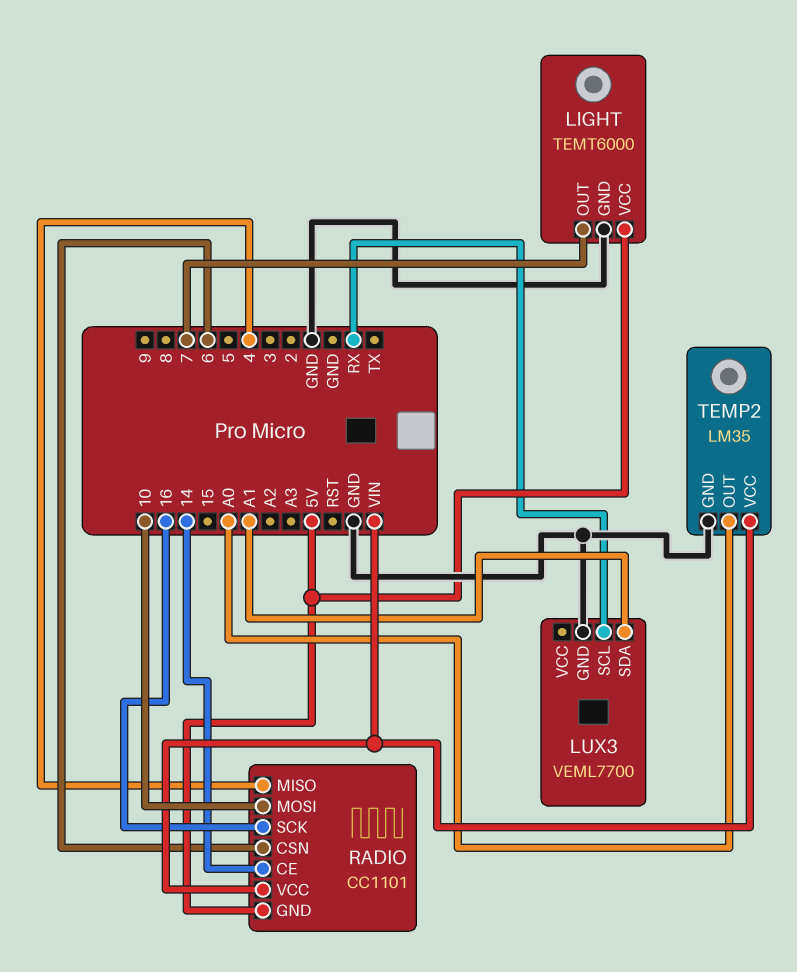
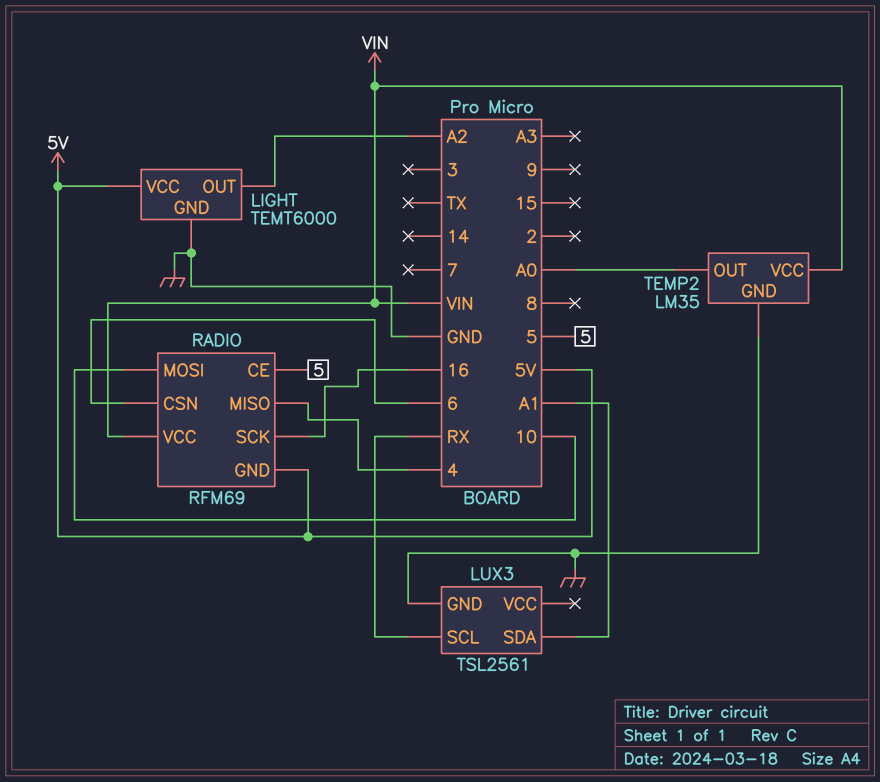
LIGHT pin OUT: 7 -> A2
LUX3: VEML7700 -> TSL2561
RADIO: CC1101 -> RFM69
RADIO pin CE: 14 -> 5

